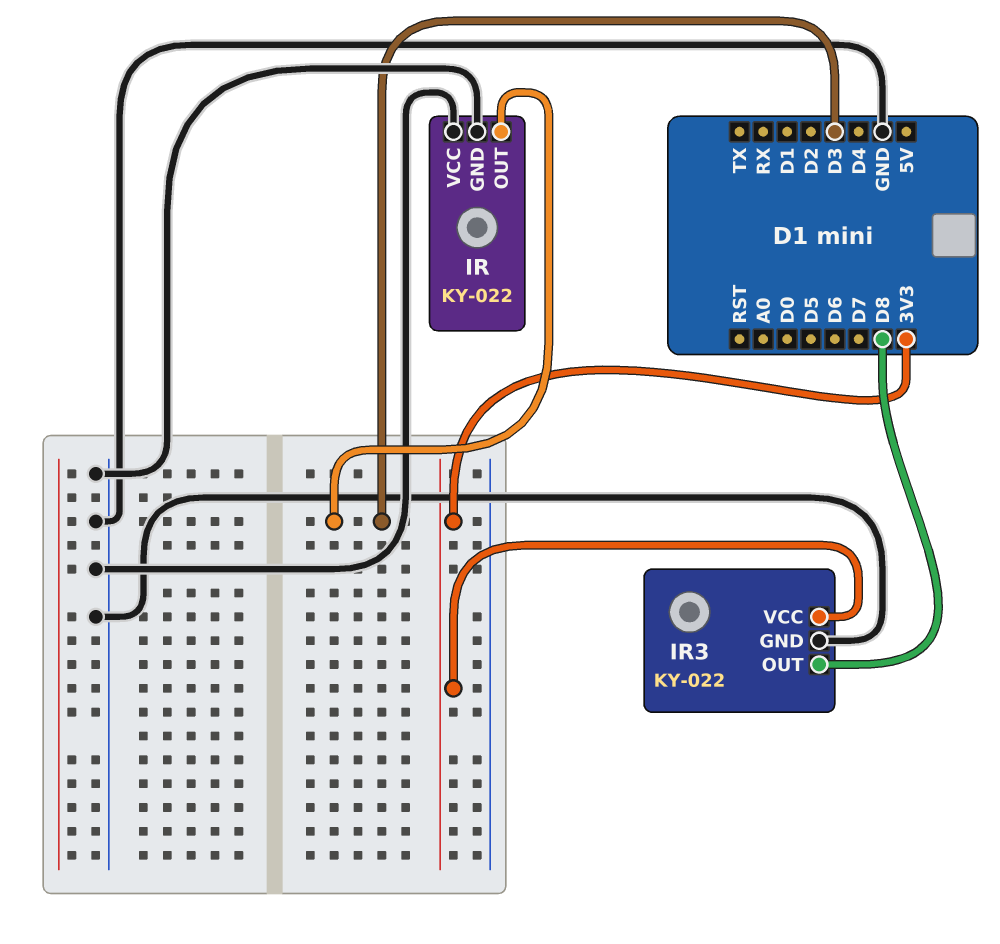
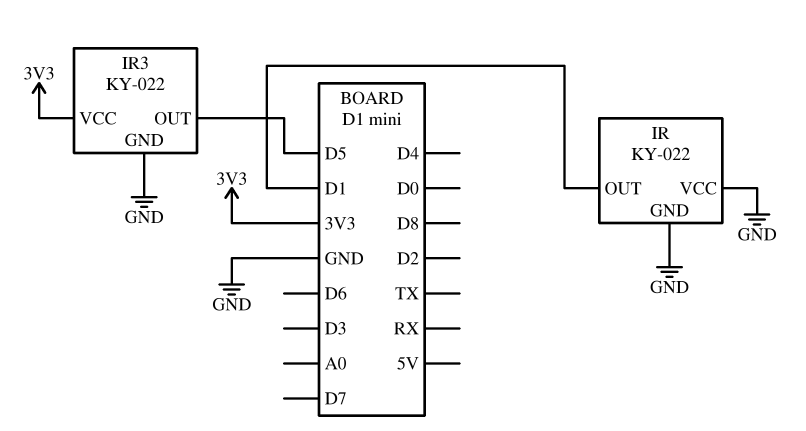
IR pin OUT: D3 -> D1
IR3 pin OUT: D8 -> D5

